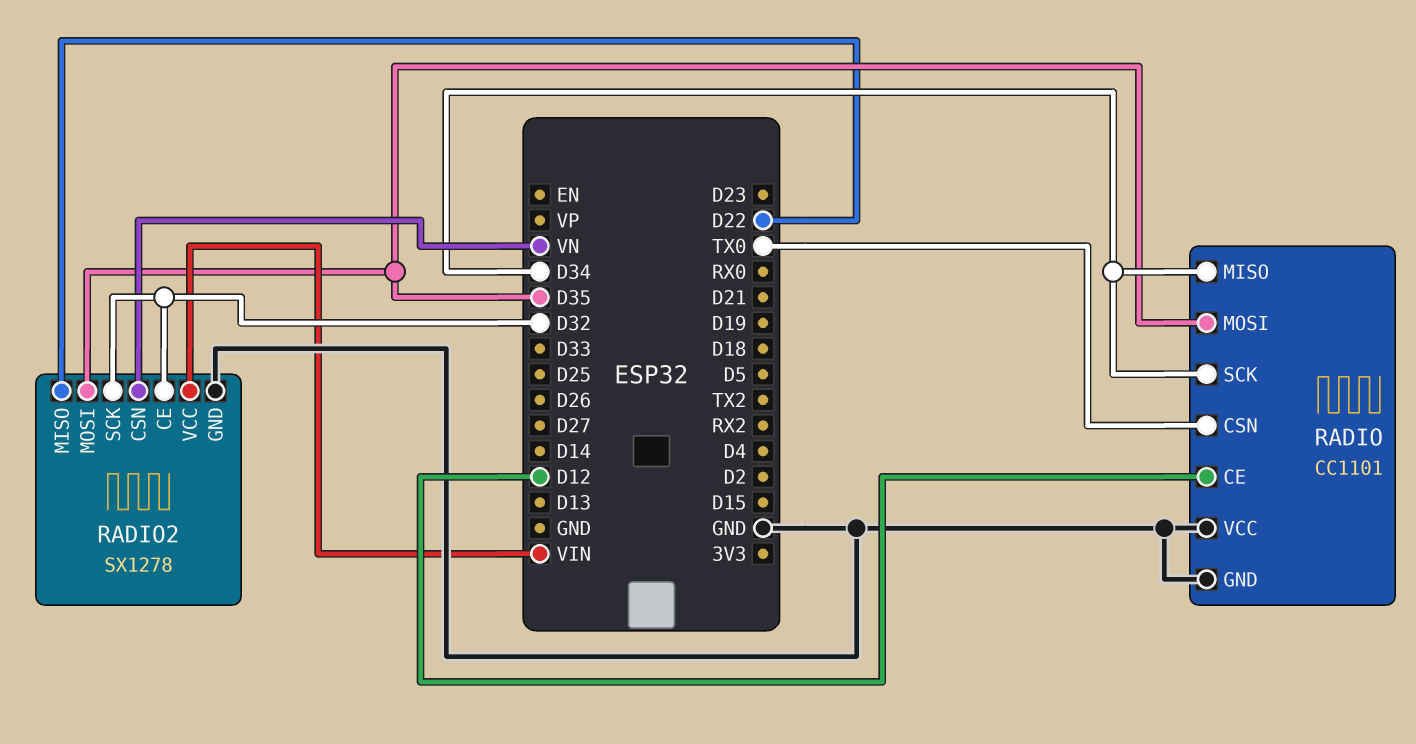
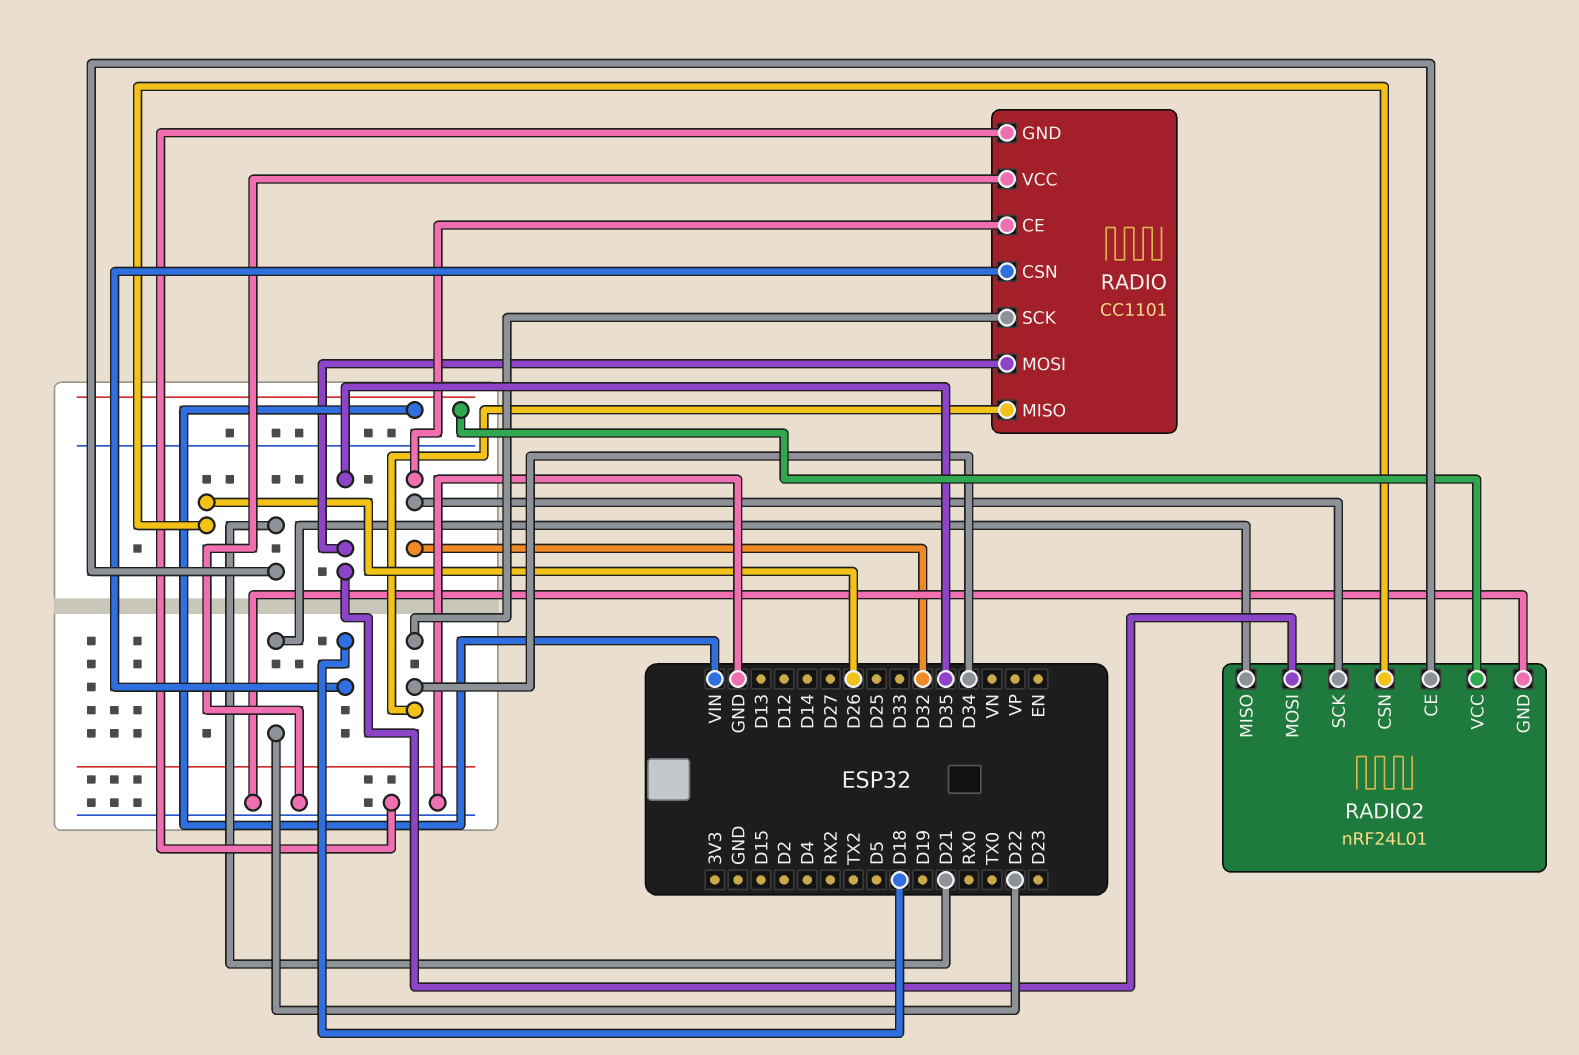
RADIO pin CE: D12 -> D32
RADIO pin CSN: TX0 -> D18
RADIO2: SX1278 -> nRF24L01
RADIO2 pin CE: D32 -> D21
RADIO2 pin CSN: VN -> D26

